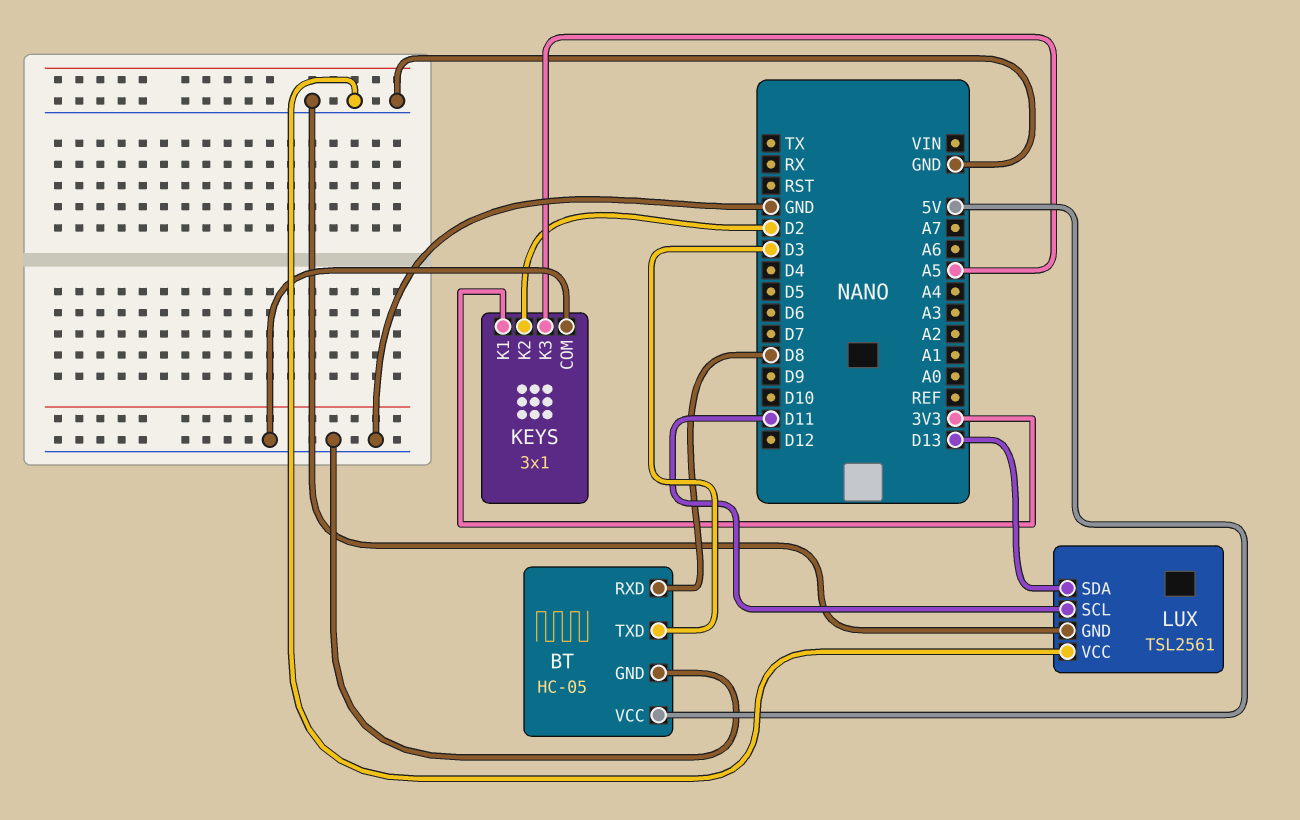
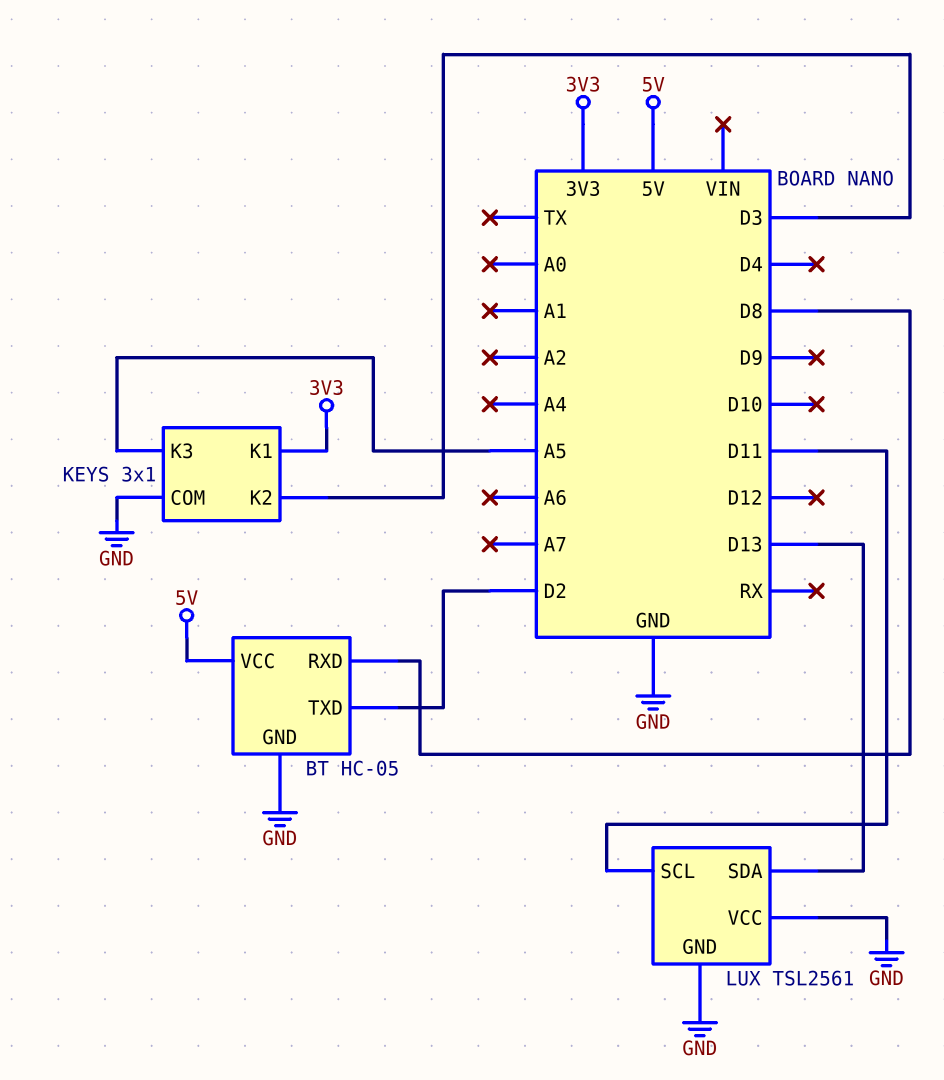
BT pin TXD: D3 -> D2
KEYS pin K2: D2 -> D3

